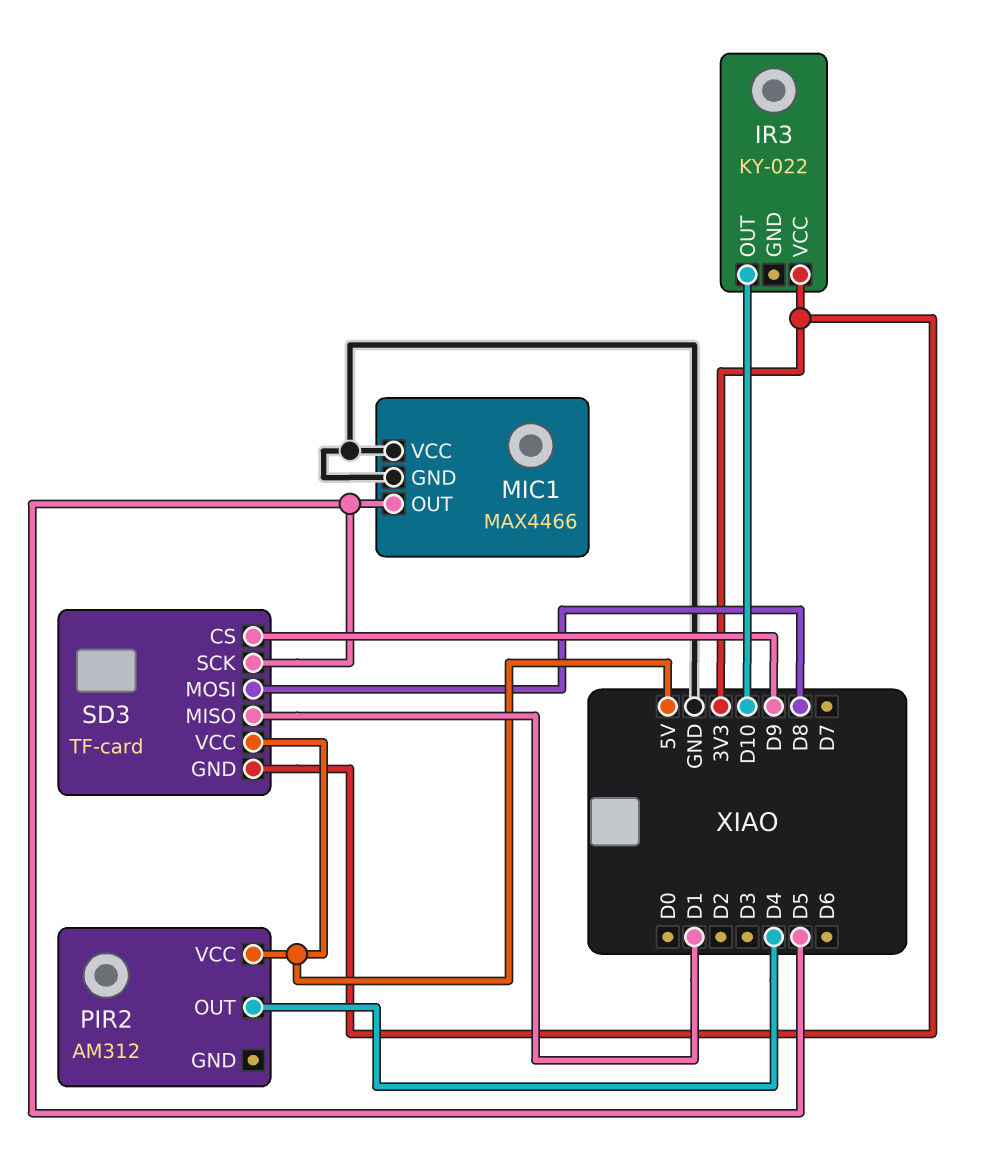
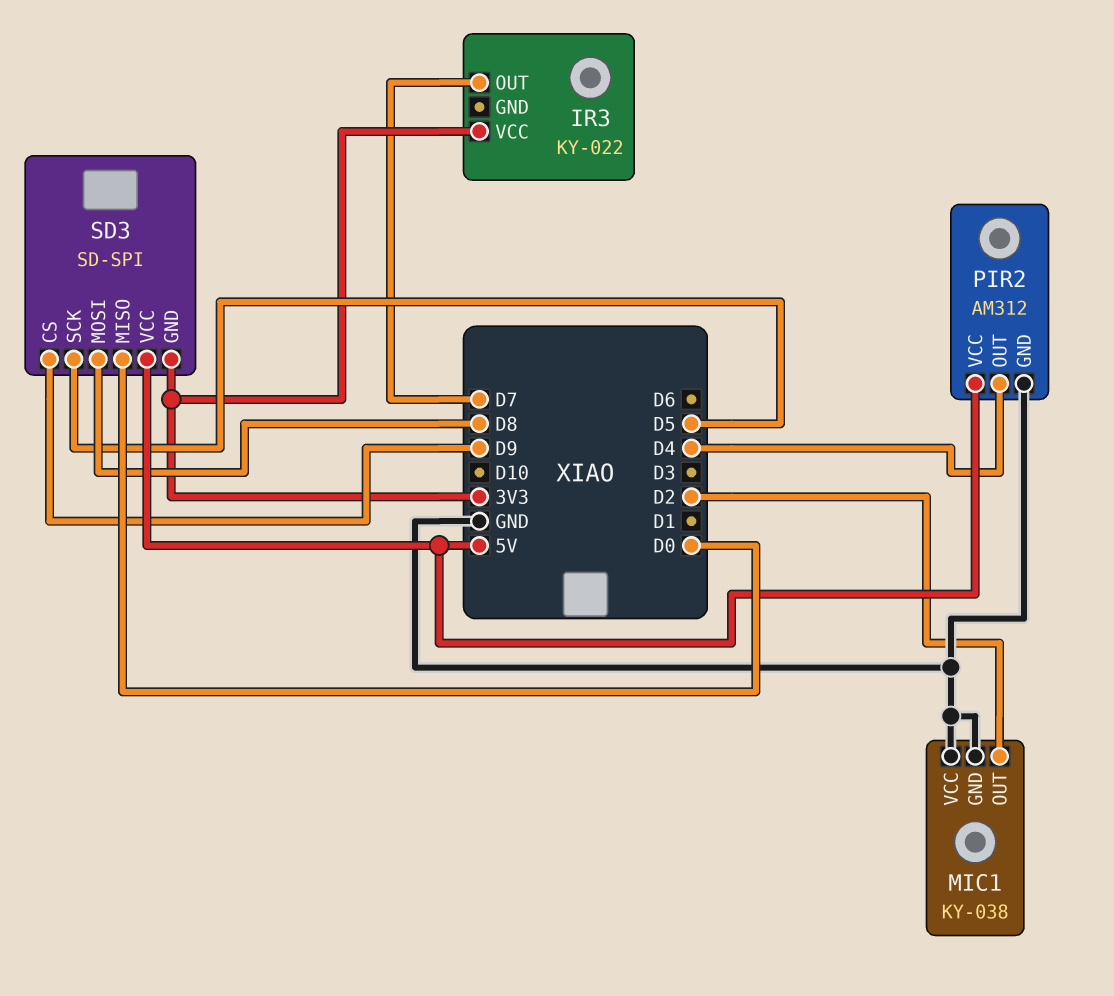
IR3 pin OUT: D10 -> D7
MIC1: MAX4466 -> KY-038
MIC1 pin OUT: D5 -> D2
PIR2 pin GND: none -> GND
SD3: TF-card -> SD-SPI
SD3 pin MISO: D1 -> D0

